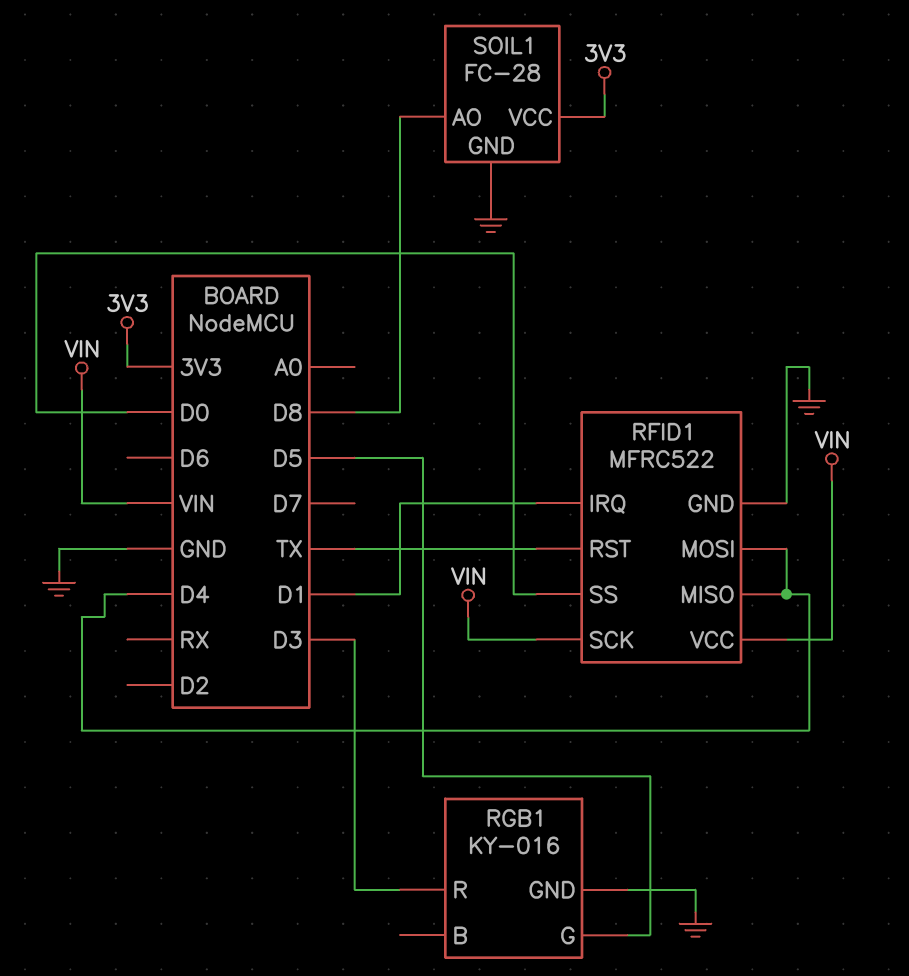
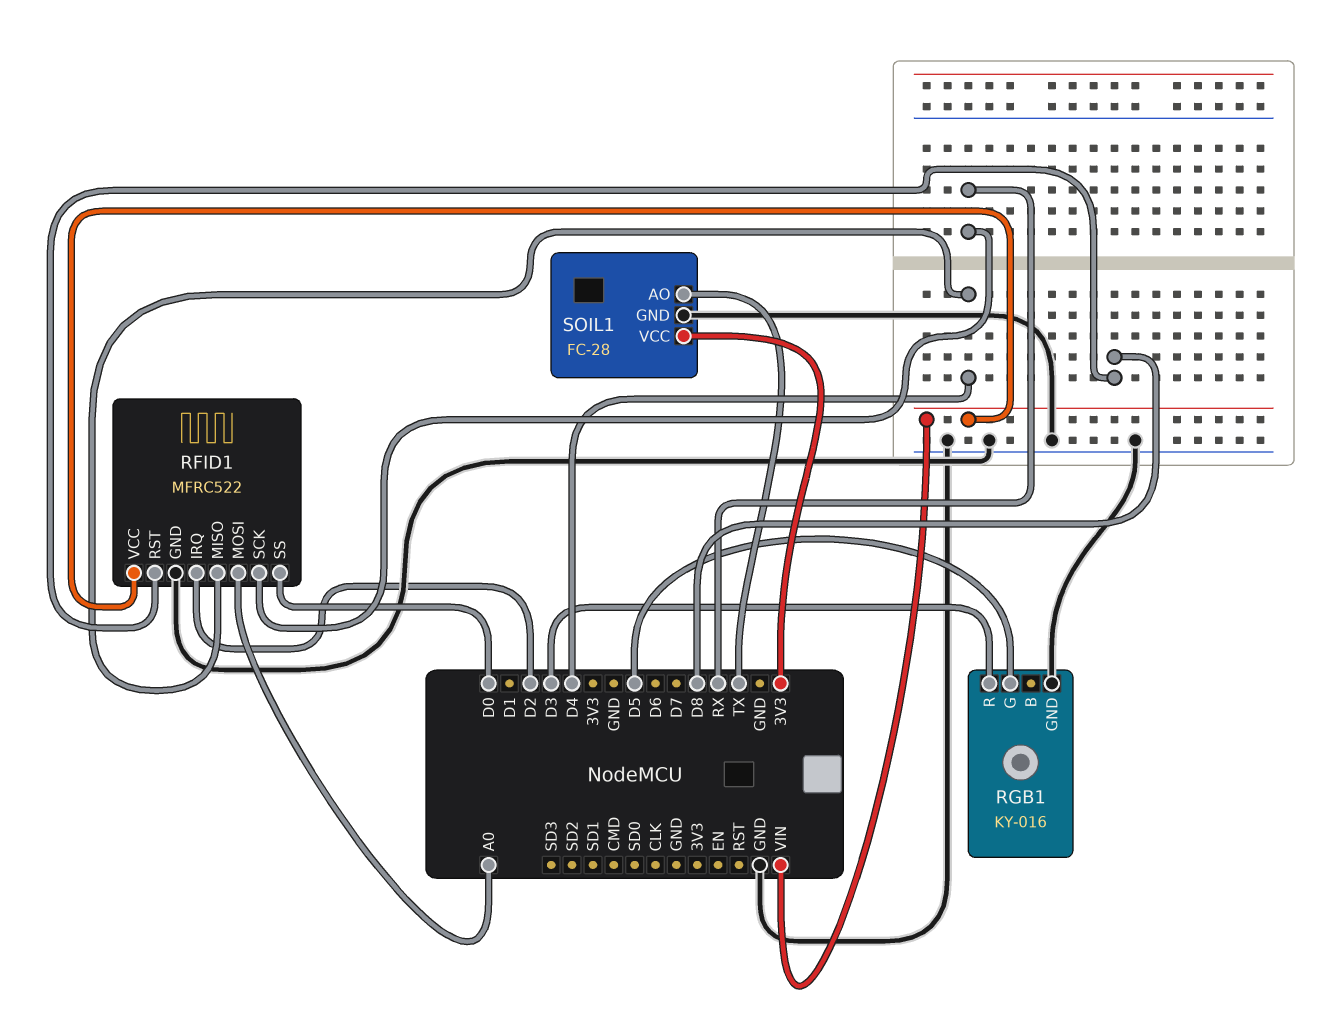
RFID1 pin IRQ: D1 -> D2
RFID1 pin MOSI: D4 -> A0
RFID1 pin RST: TX -> D8
RFID1 pin SCK: VIN -> RX
SOIL1 pin AO: D8 -> TX

